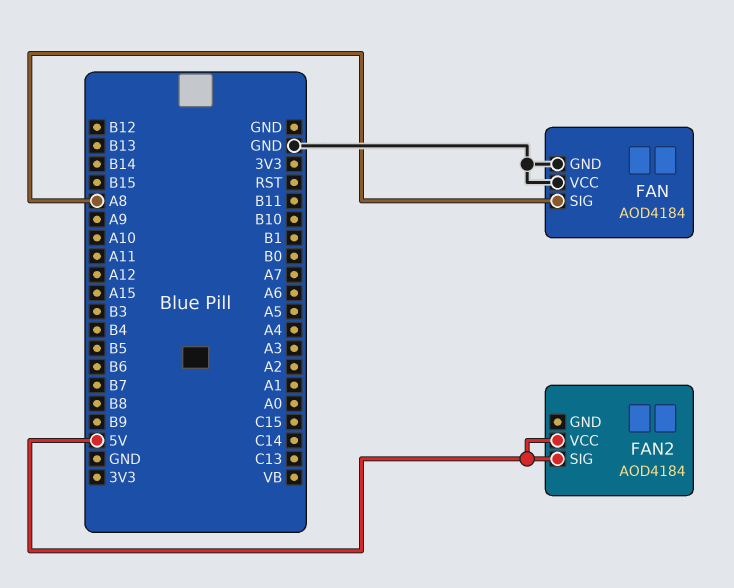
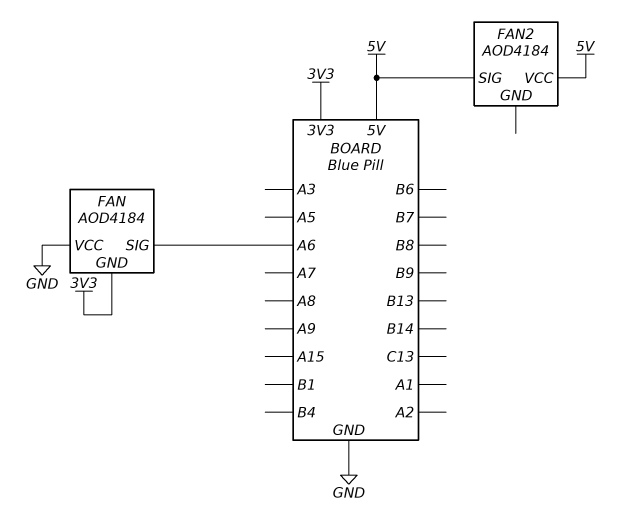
FAN pin GND: GND -> 3V3
FAN pin SIG: A8 -> A6

